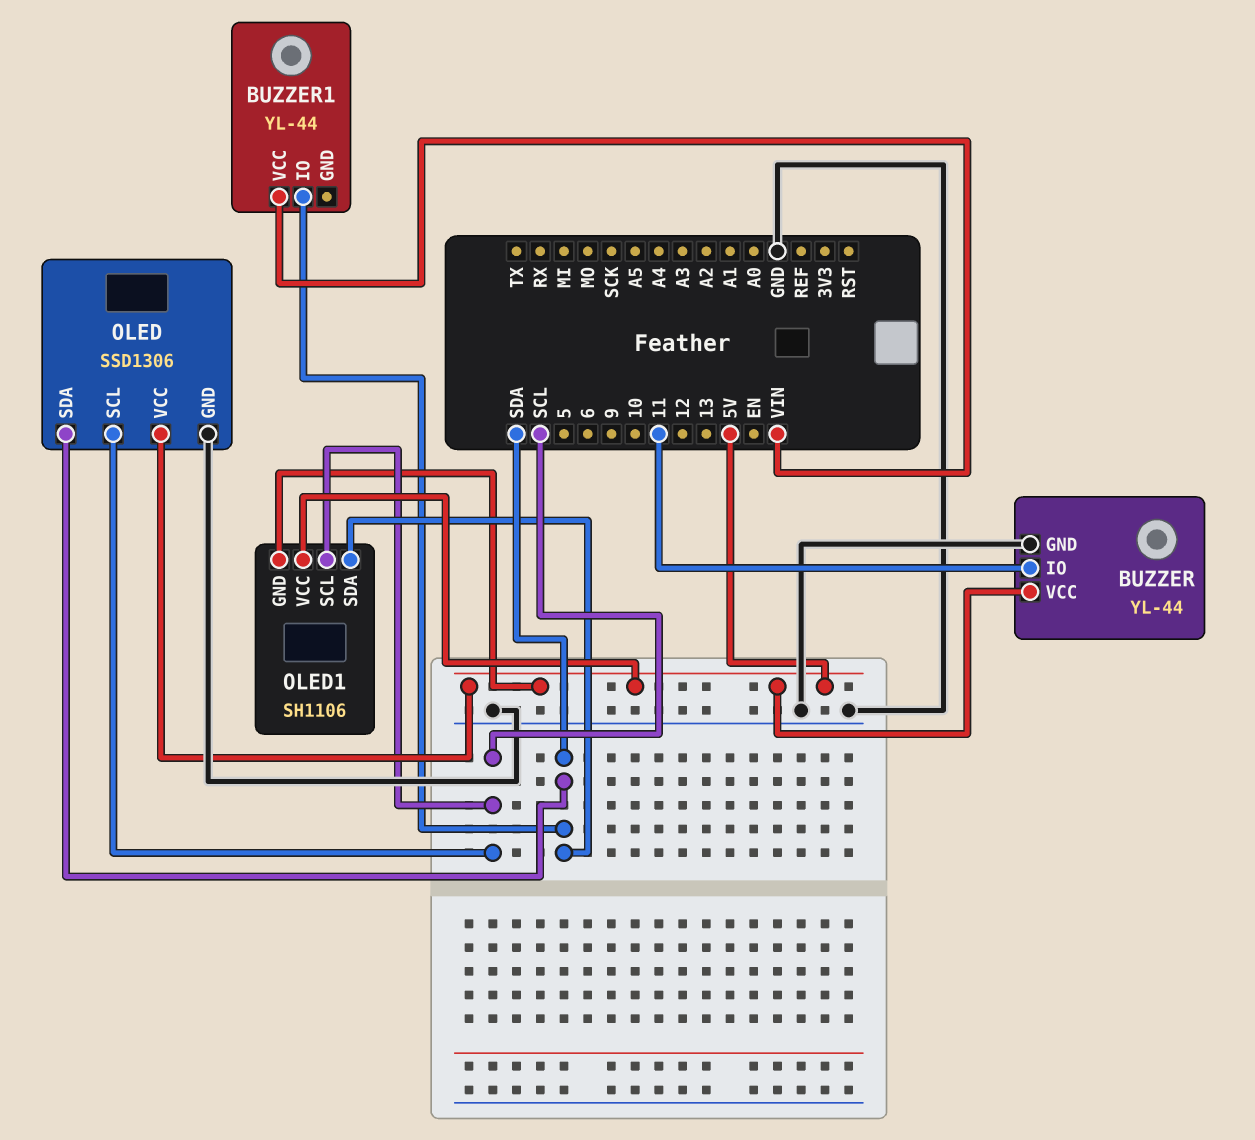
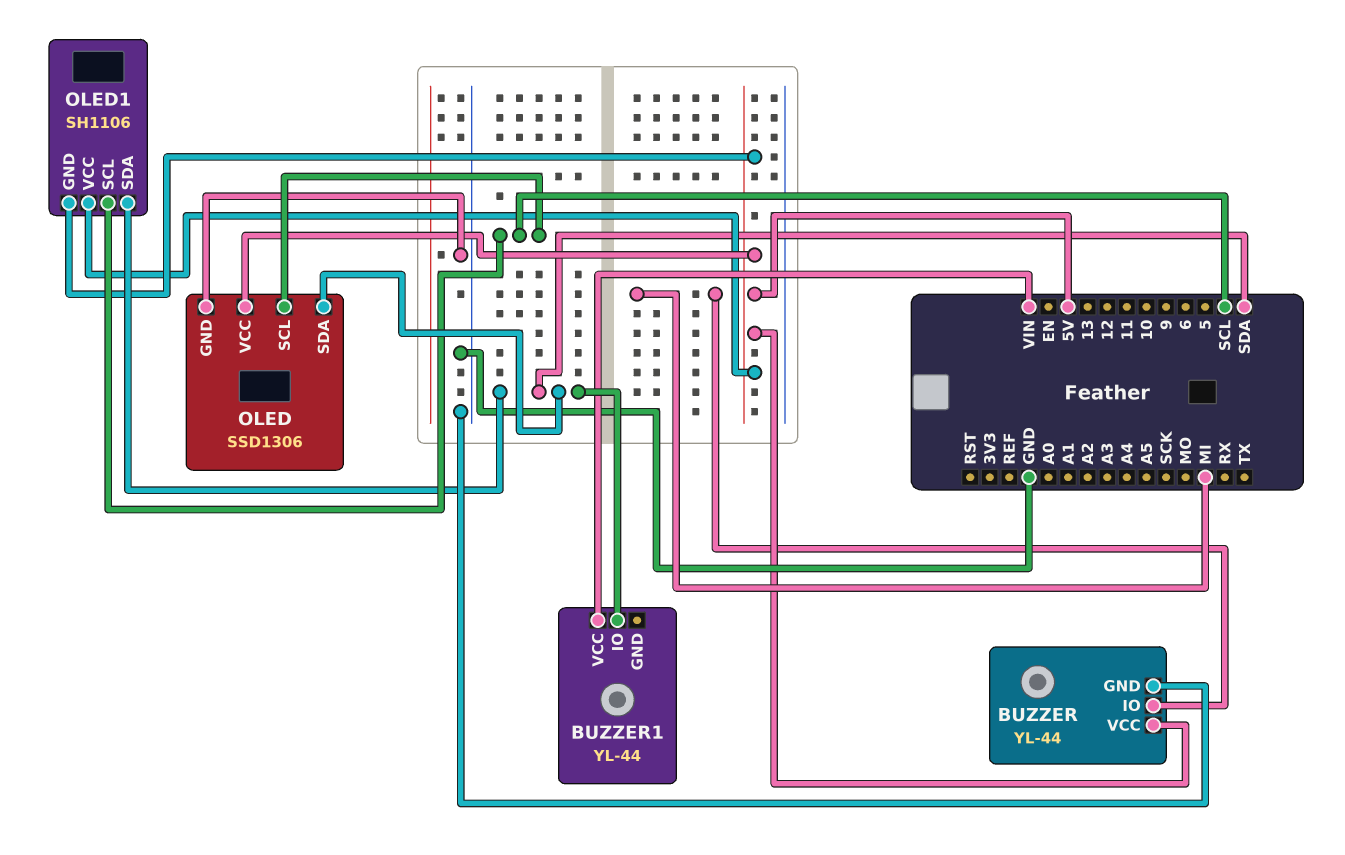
BUZZER pin IO: 11 -> MI

